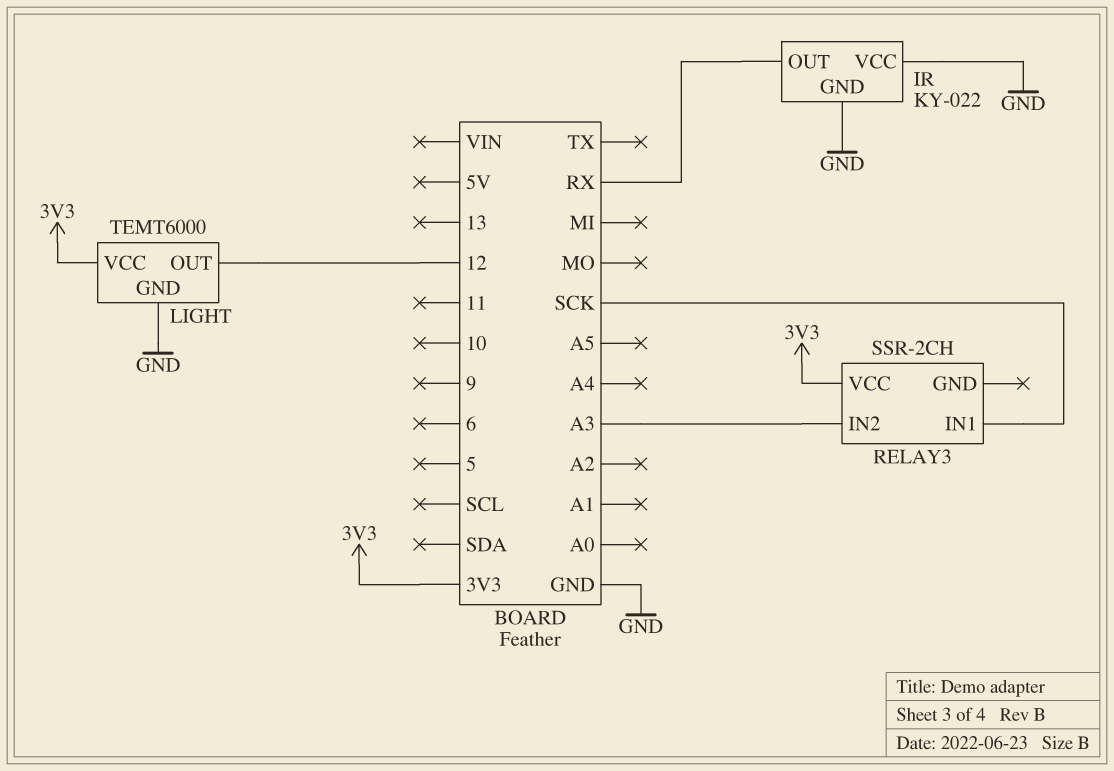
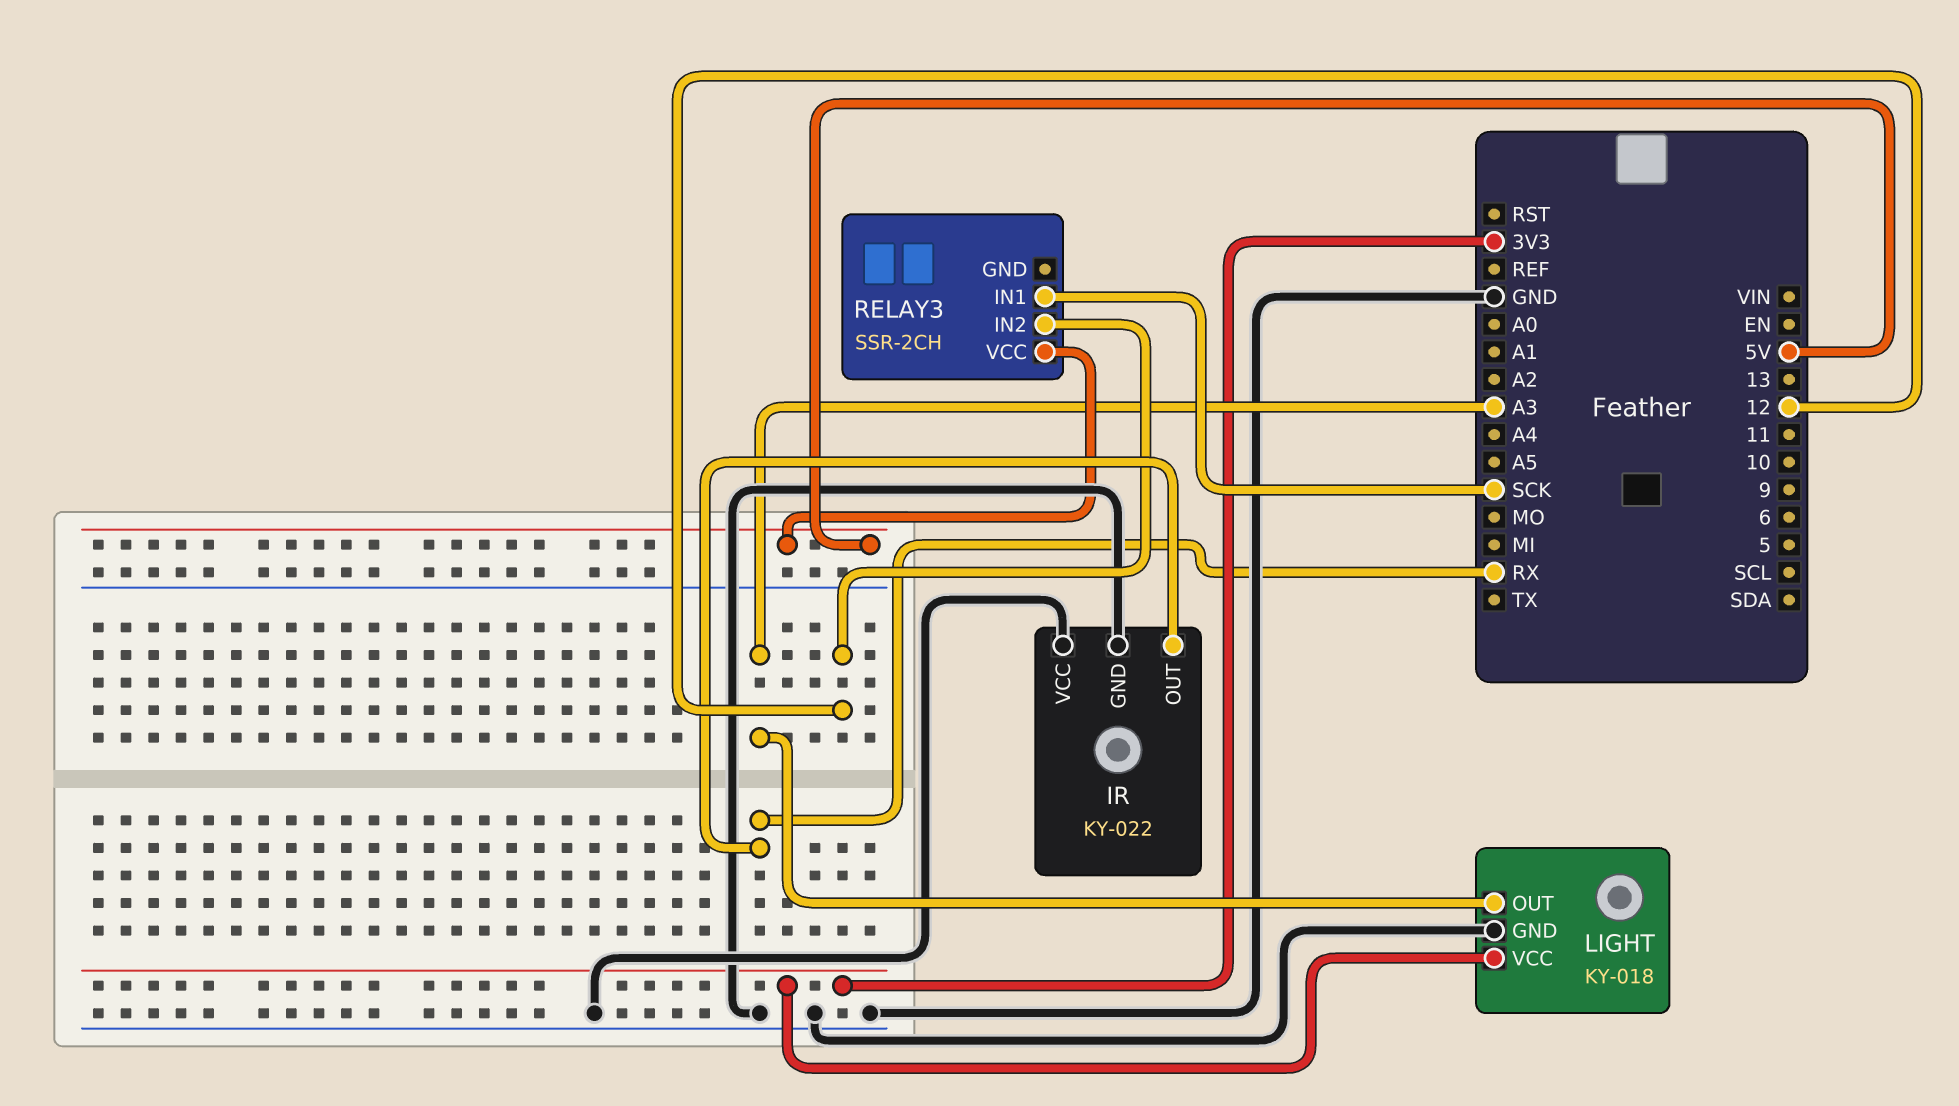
LIGHT: TEMT6000 -> KY-018
LIGHT pin OUT: 12 -> A3
RELAY3 pin IN2: A3 -> 12
RELAY3 pin VCC: 3V3 -> 5V

